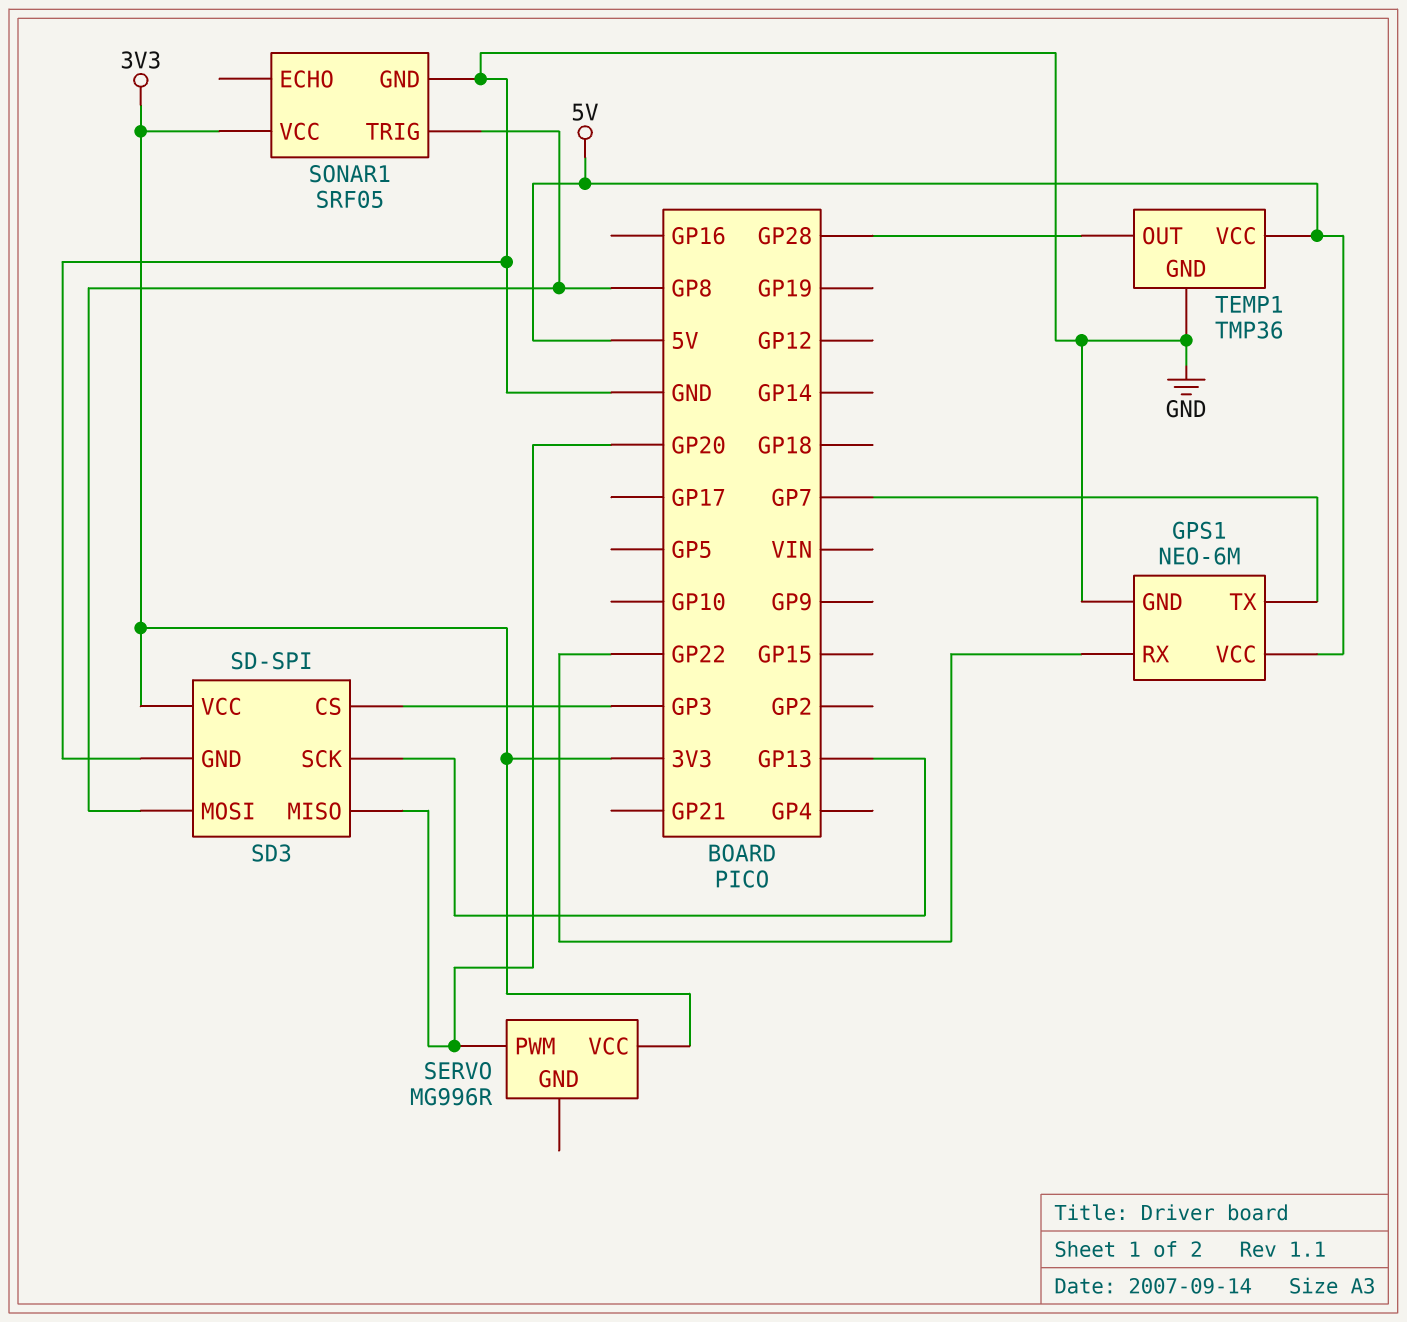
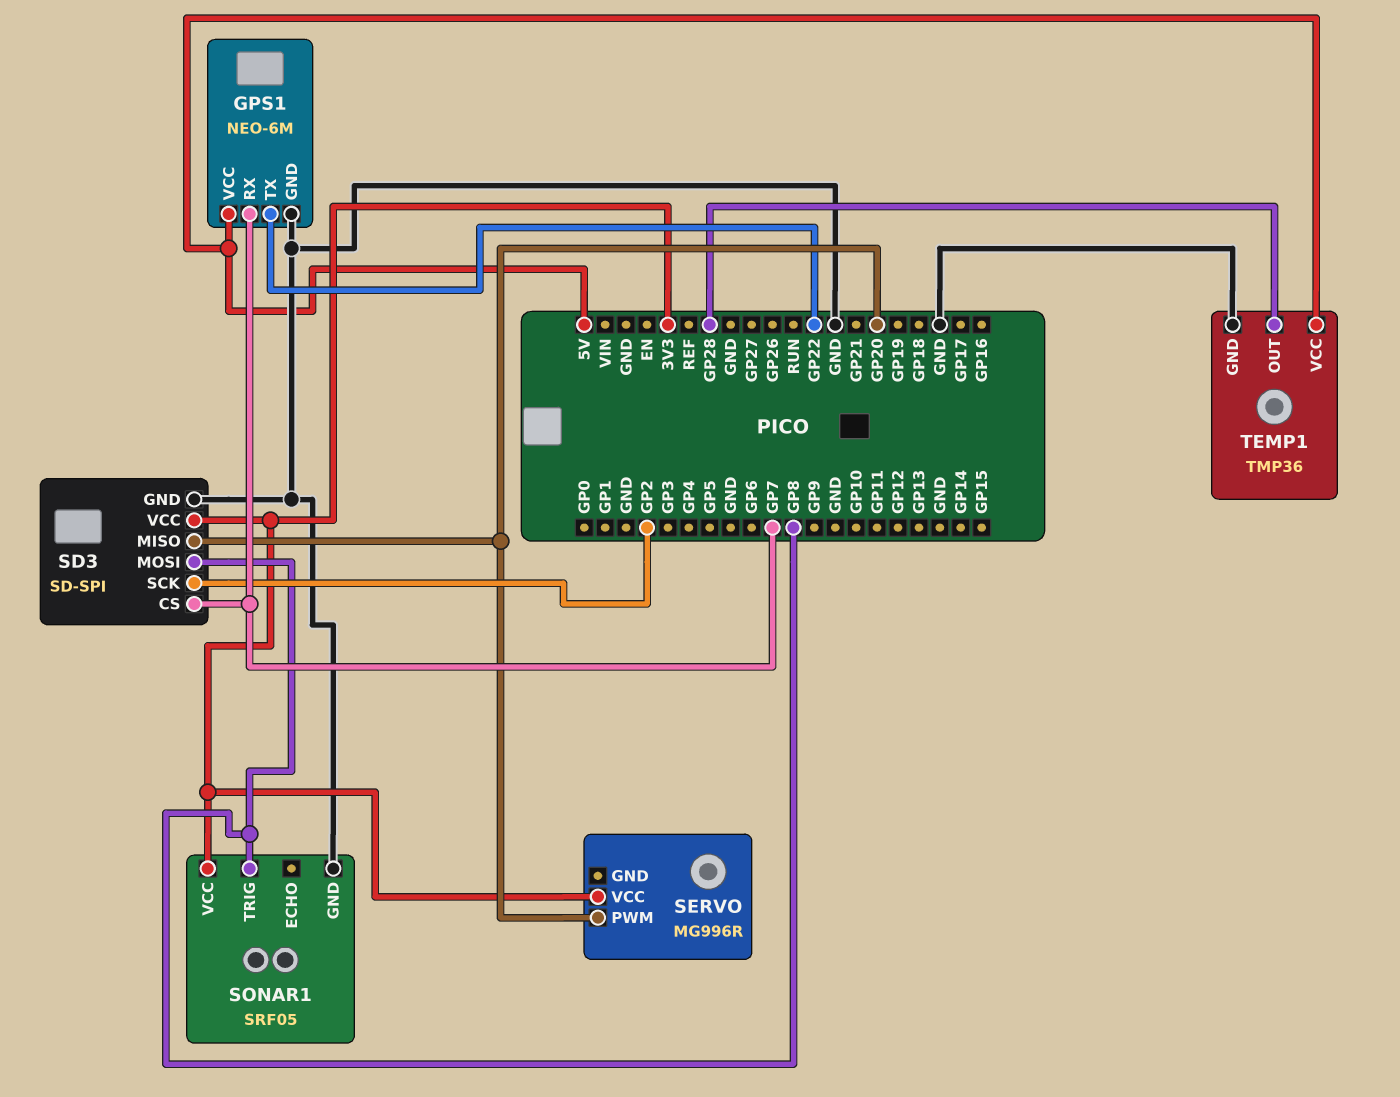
GPS1 pin RX: GP22 -> GP7
GPS1 pin TX: GP7 -> GP22
SD3 pin CS: GP3 -> GP7
SD3 pin SCK: GP13 -> GP2

